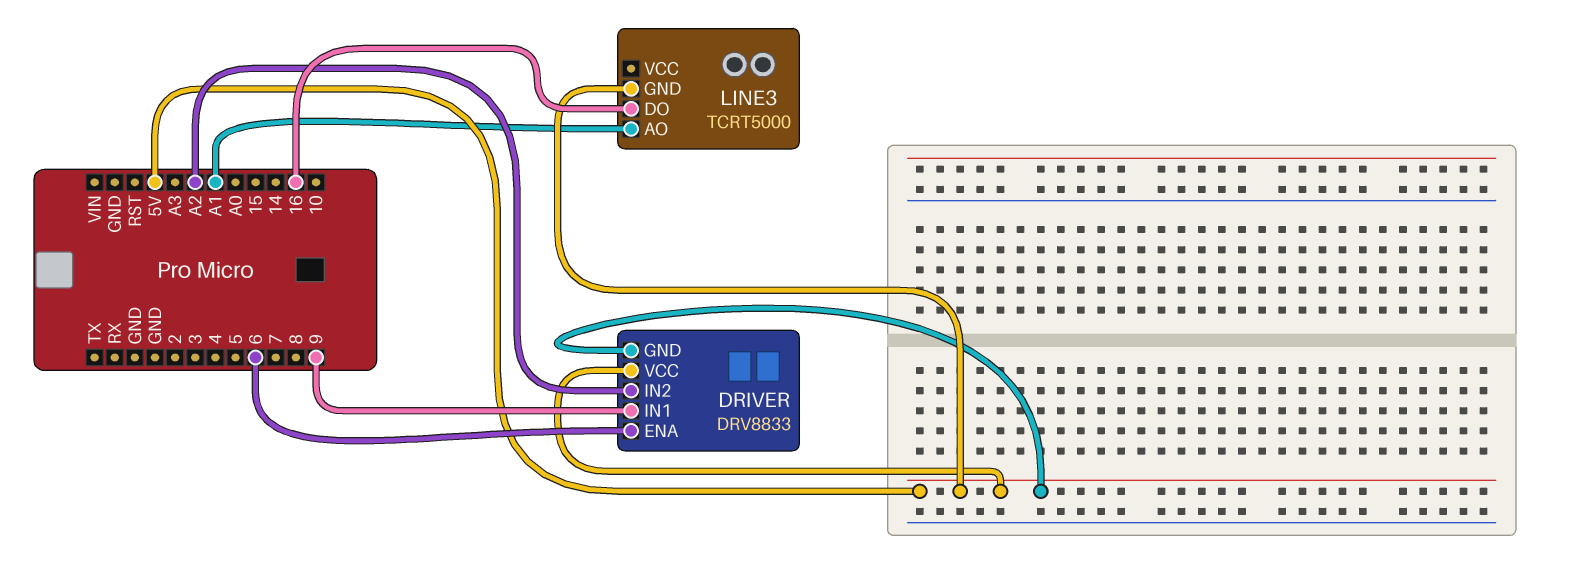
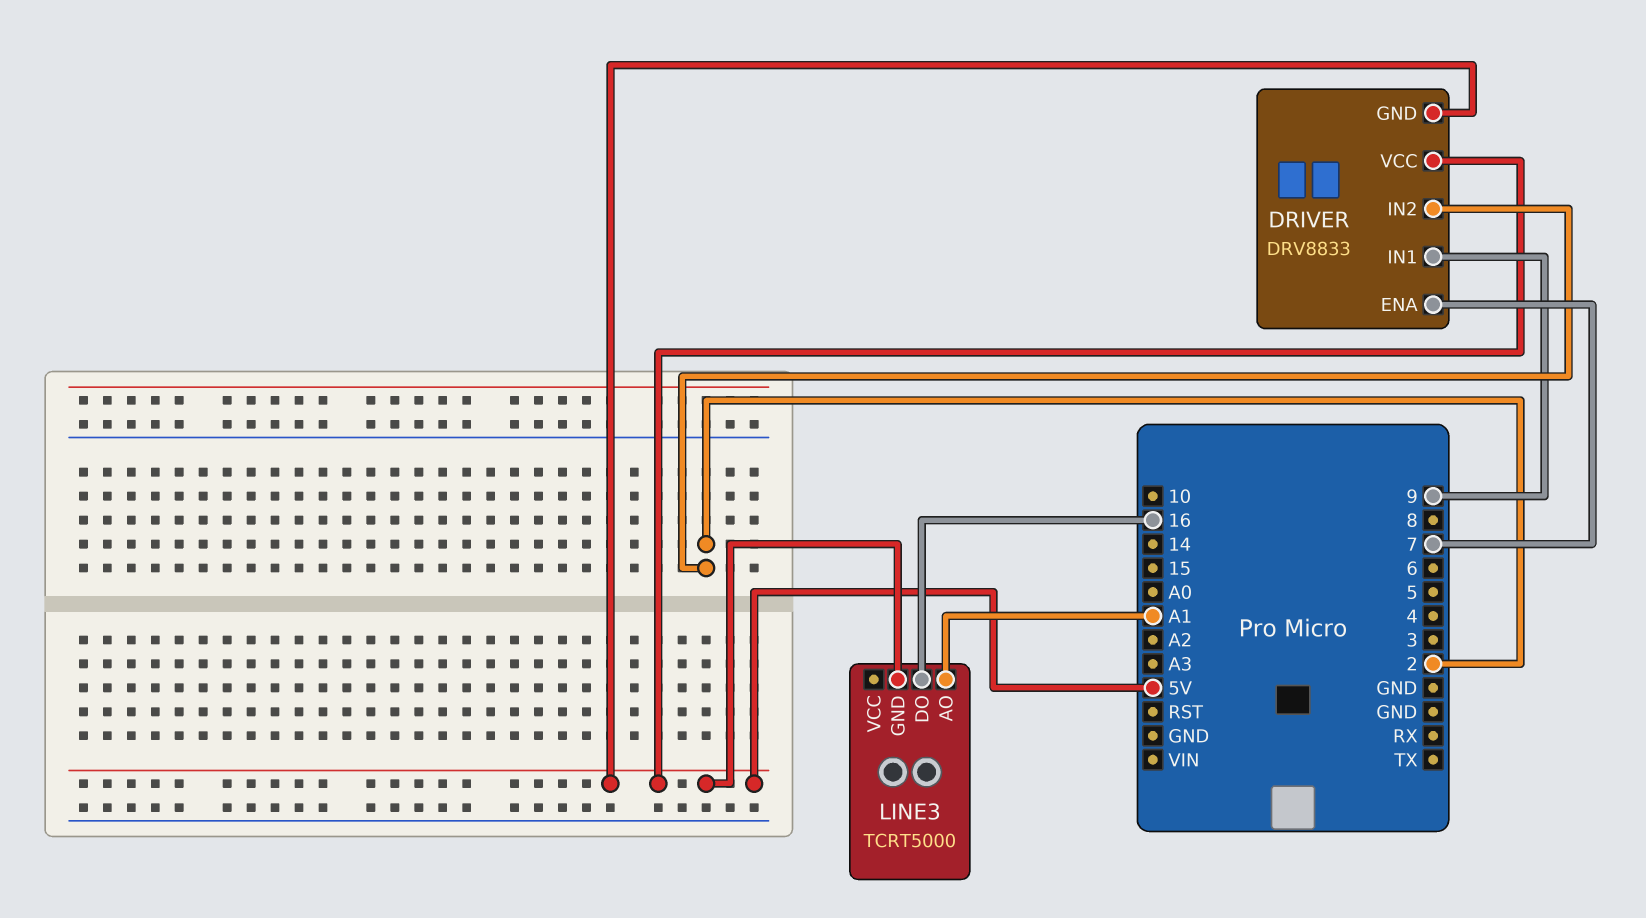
DRIVER pin ENA: 6 -> 7
DRIVER pin IN2: A2 -> 2

